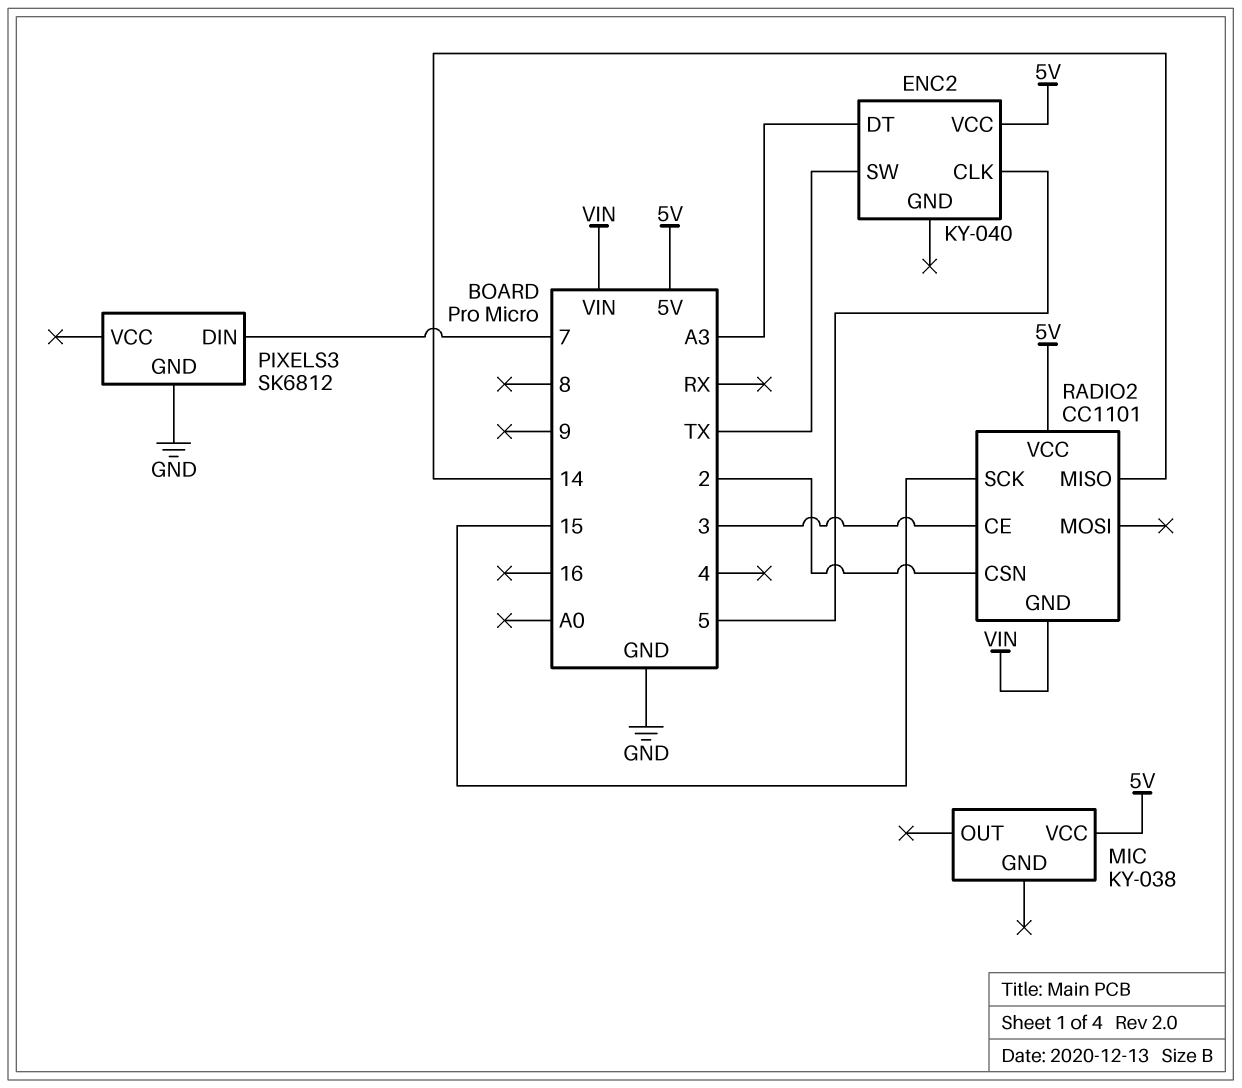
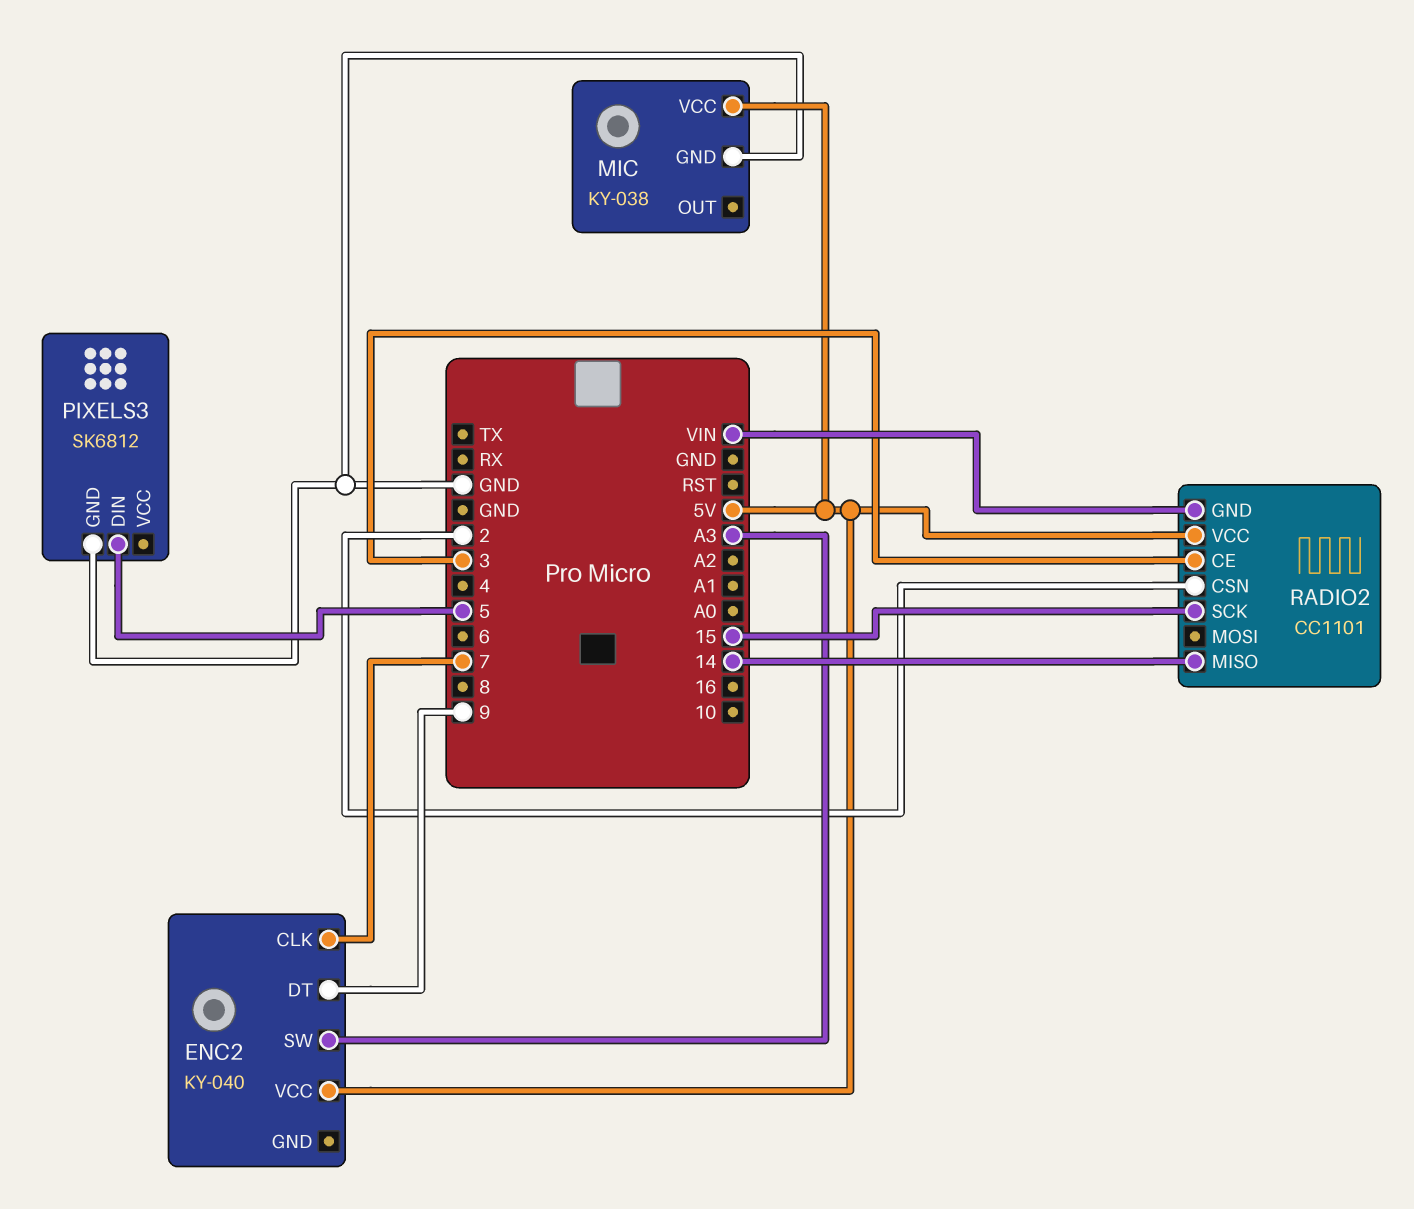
ENC2 pin CLK: 5 -> 7
ENC2 pin DT: A3 -> 9
ENC2 pin SW: TX -> A3
MIC pin GND: none -> GND
PIXELS3 pin DIN: 7 -> 5

